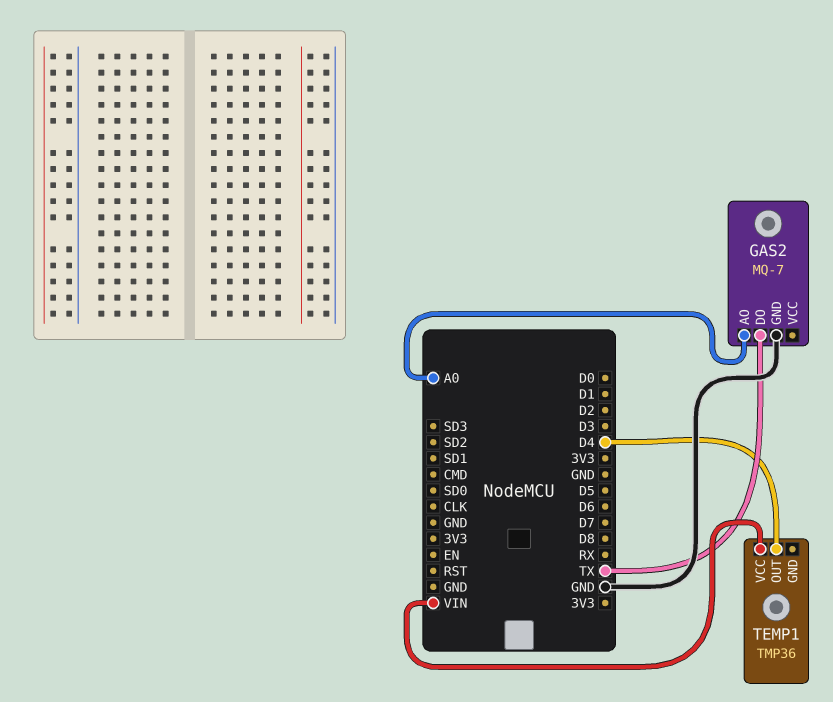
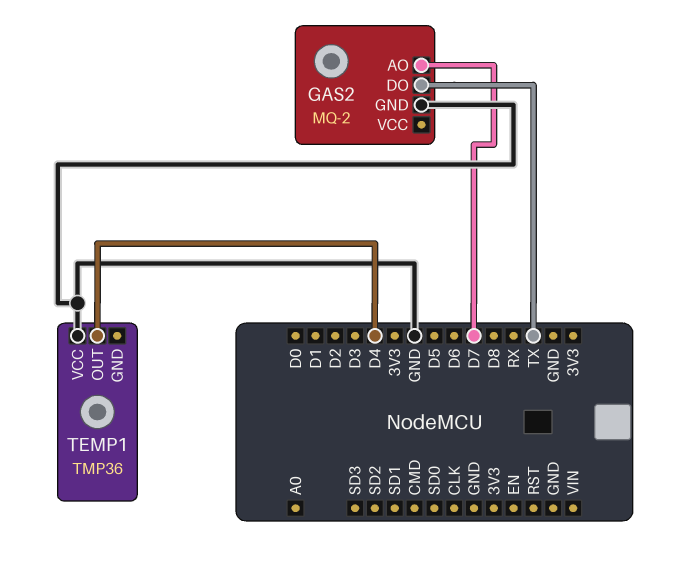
GAS2: MQ-7 -> MQ-2
GAS2 pin AO: A0 -> D7
TEMP1 pin VCC: VIN -> GND

